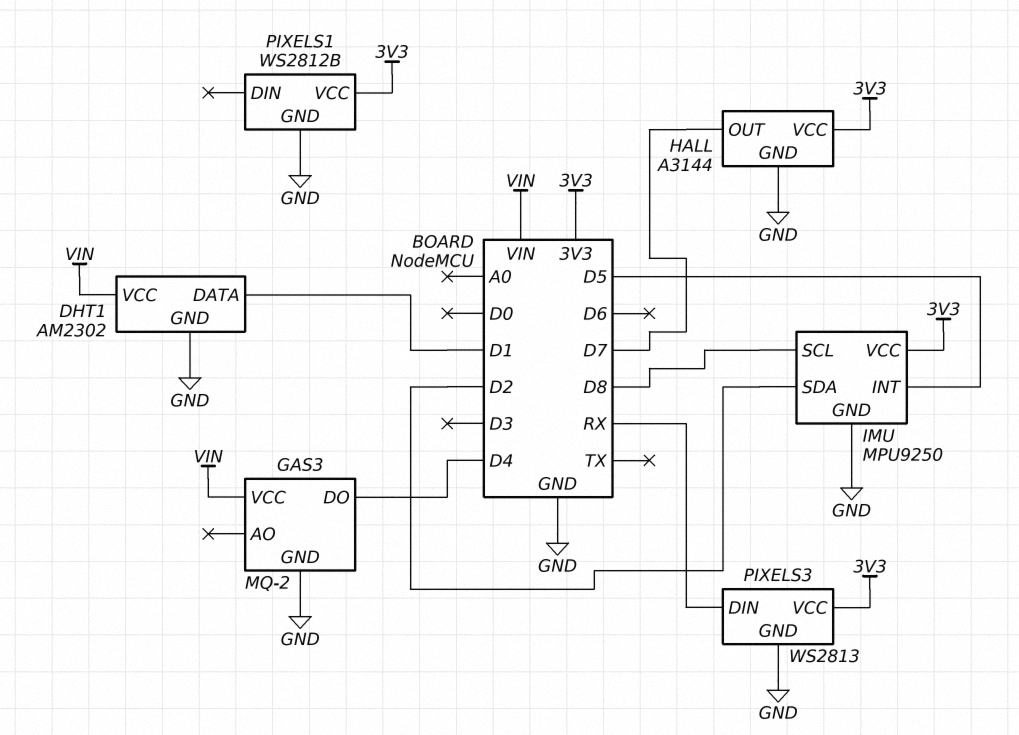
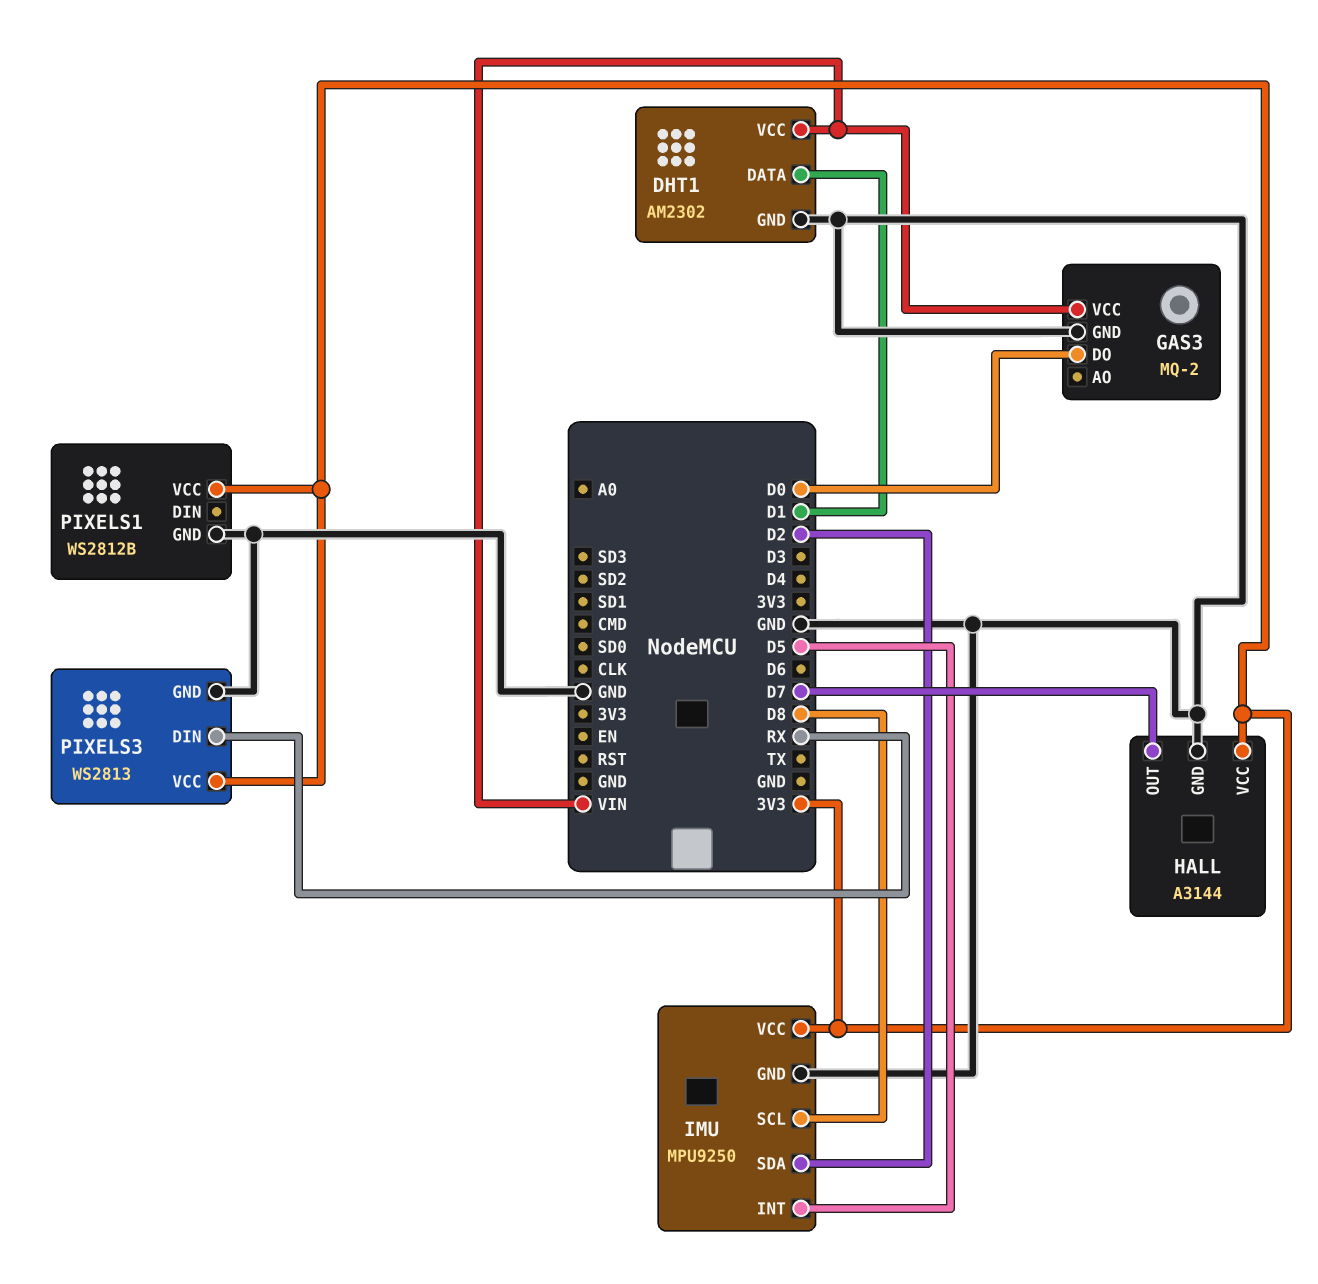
GAS3 pin DO: D4 -> D0

